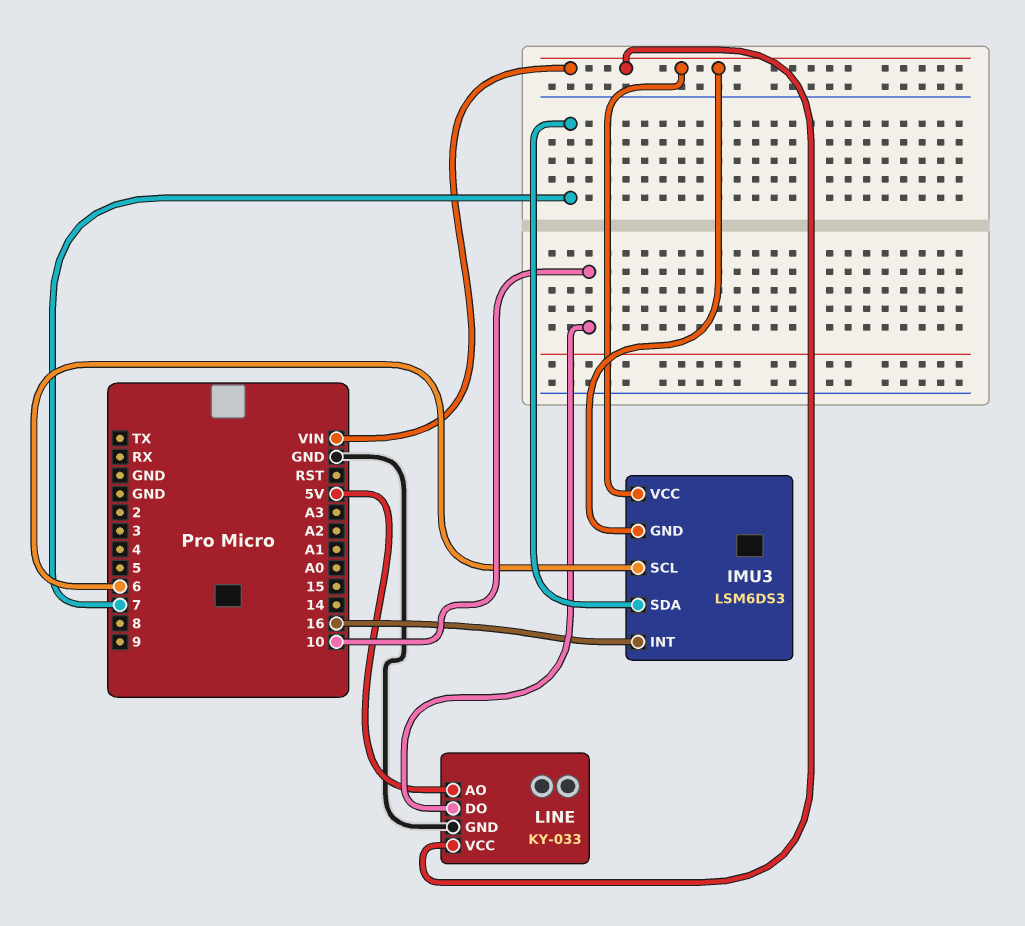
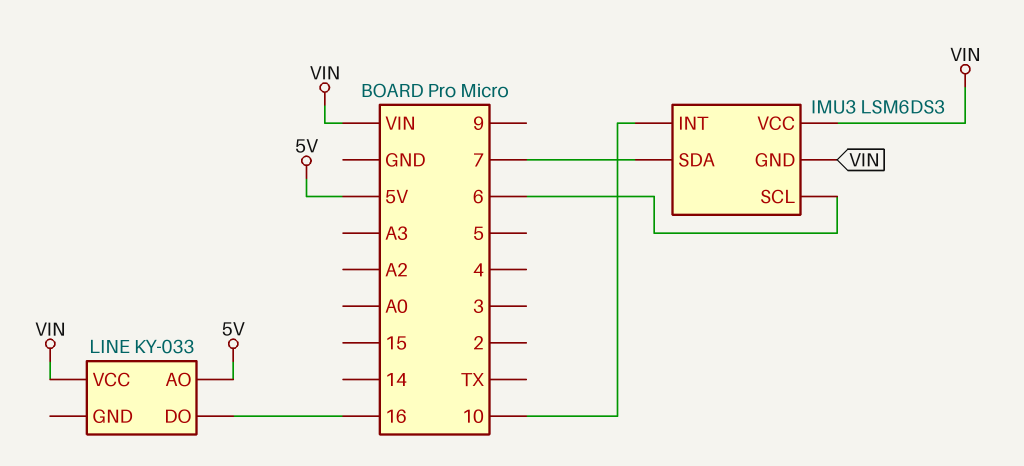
IMU3 pin INT: 16 -> 10
LINE pin DO: 10 -> 16
LINE pin GND: GND -> none

